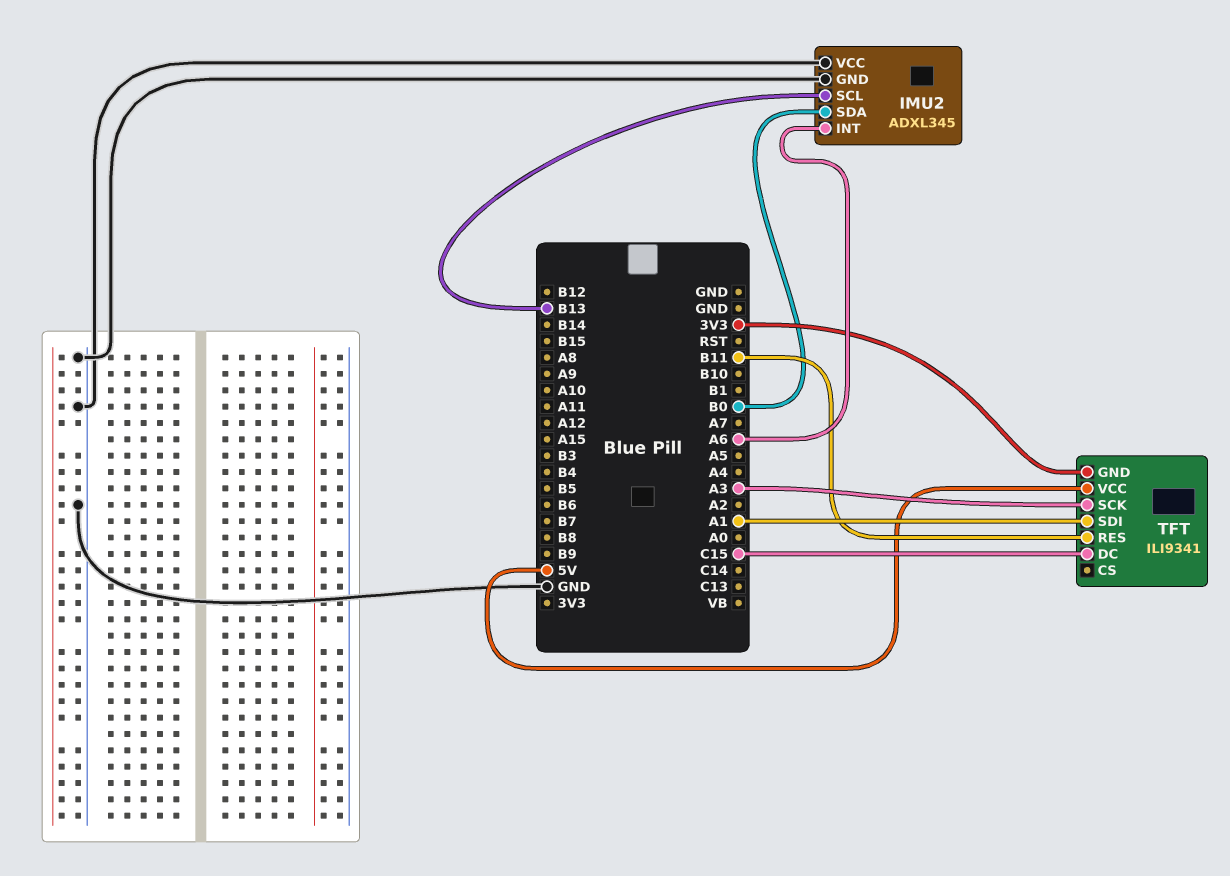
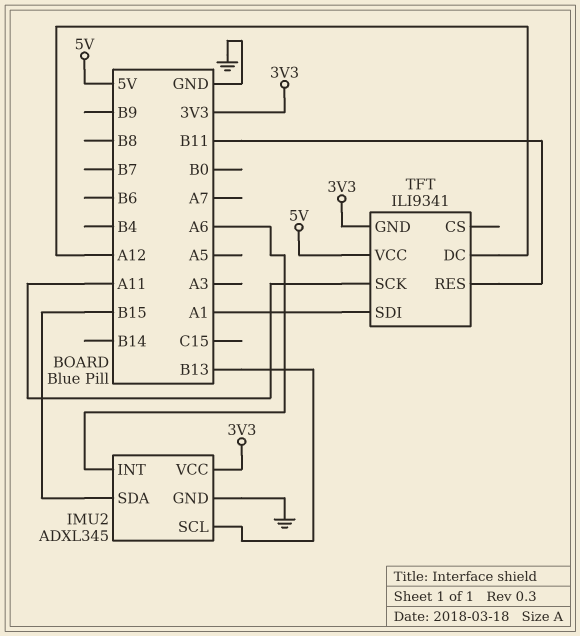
IMU2 pin SDA: B0 -> B15
IMU2 pin VCC: GND -> 3V3
TFT pin DC: C15 -> A12
TFT pin SCK: A3 -> A11

